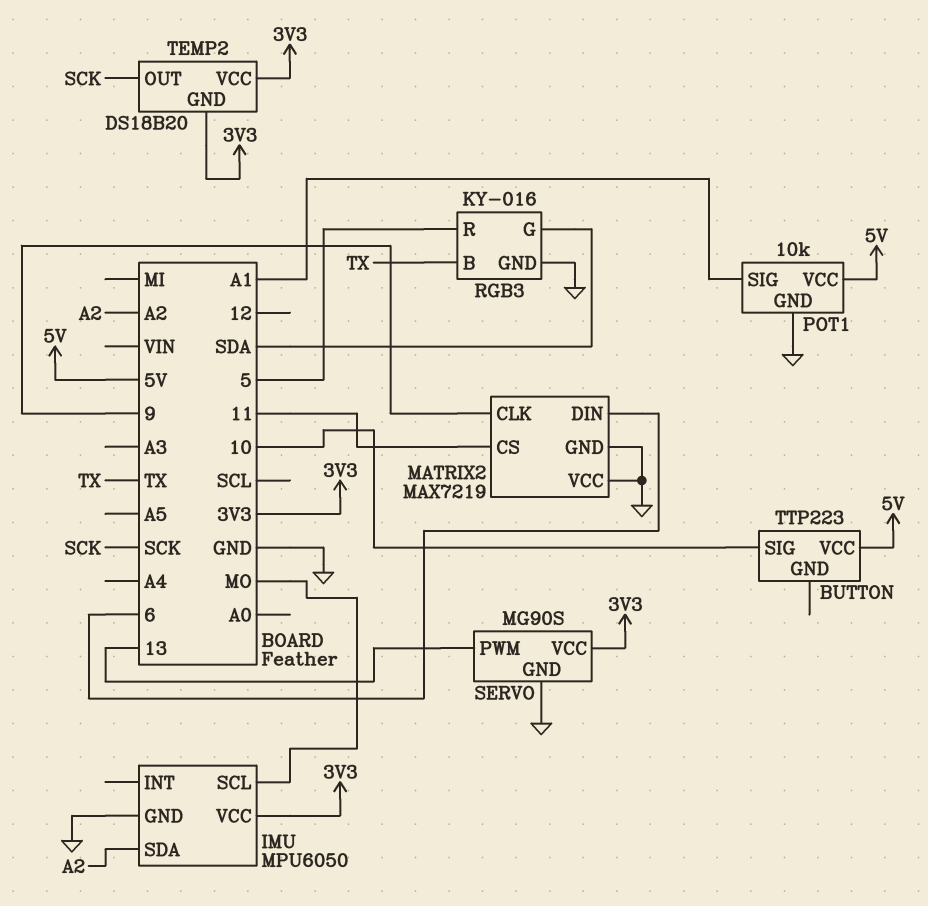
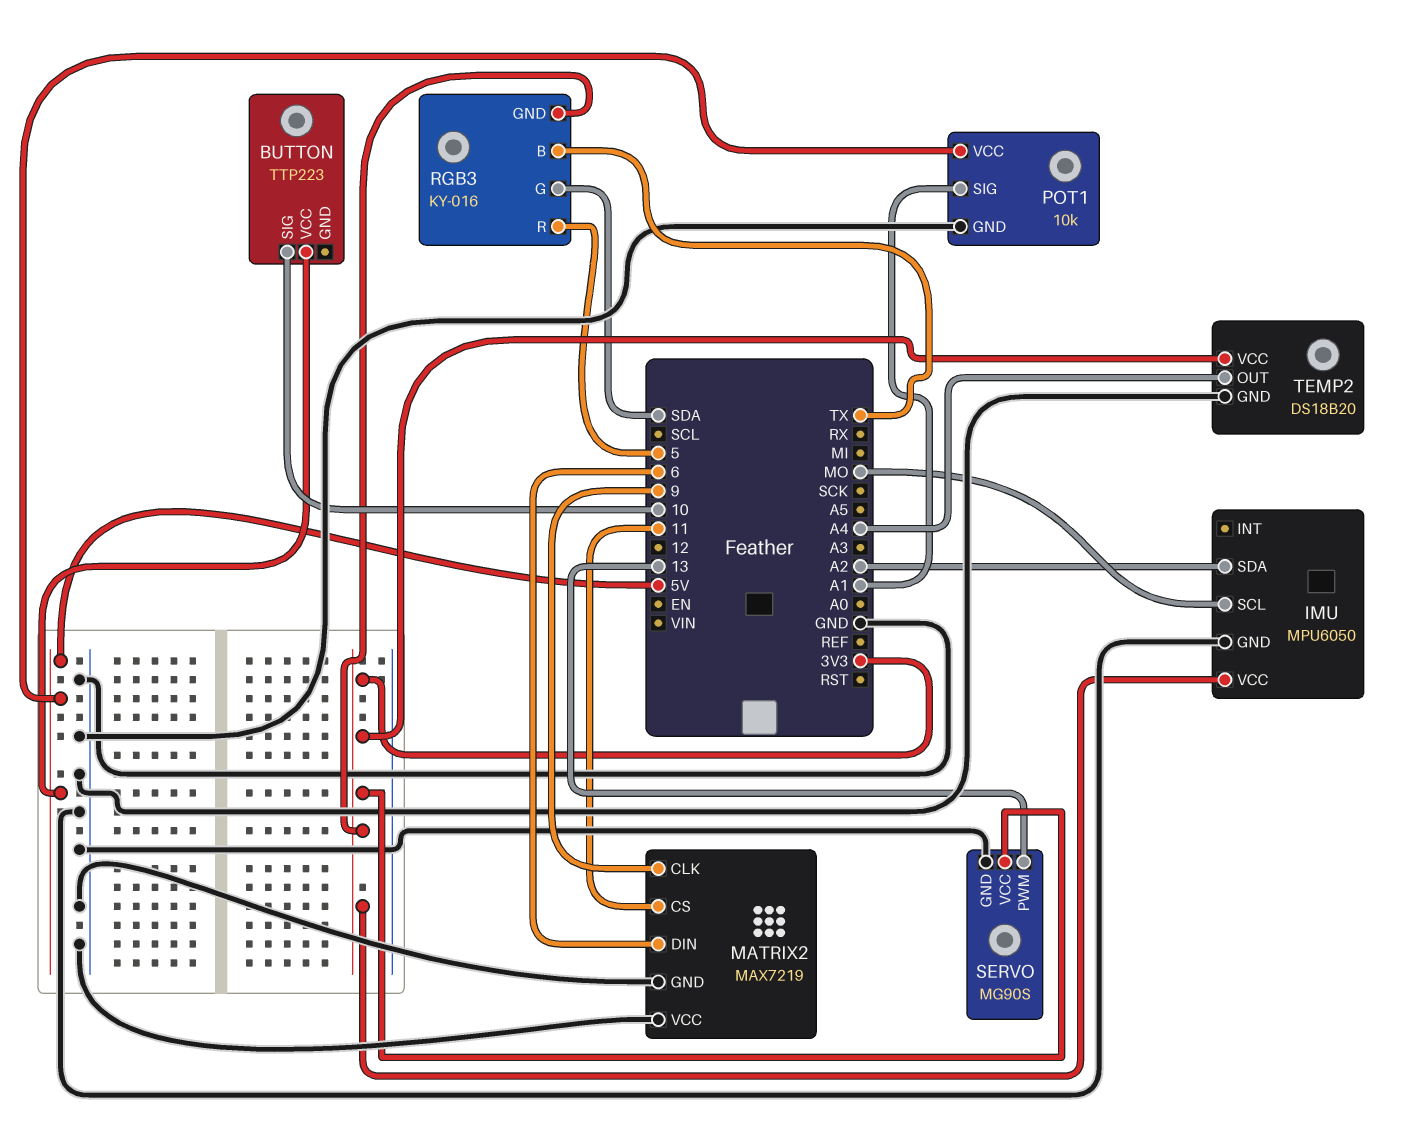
RGB3 pin GND: GND -> 3V3
TEMP2 pin GND: 3V3 -> GND
TEMP2 pin OUT: SCK -> A4

